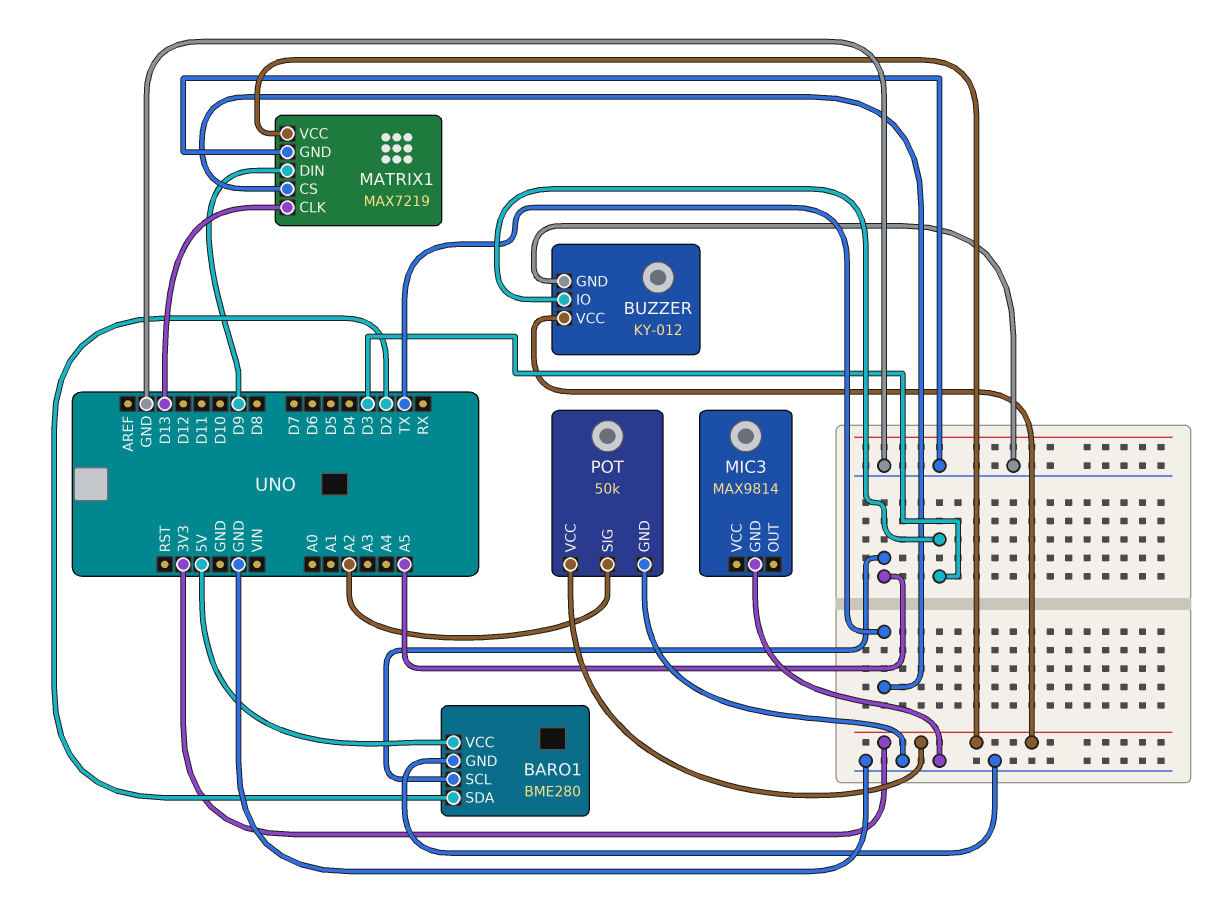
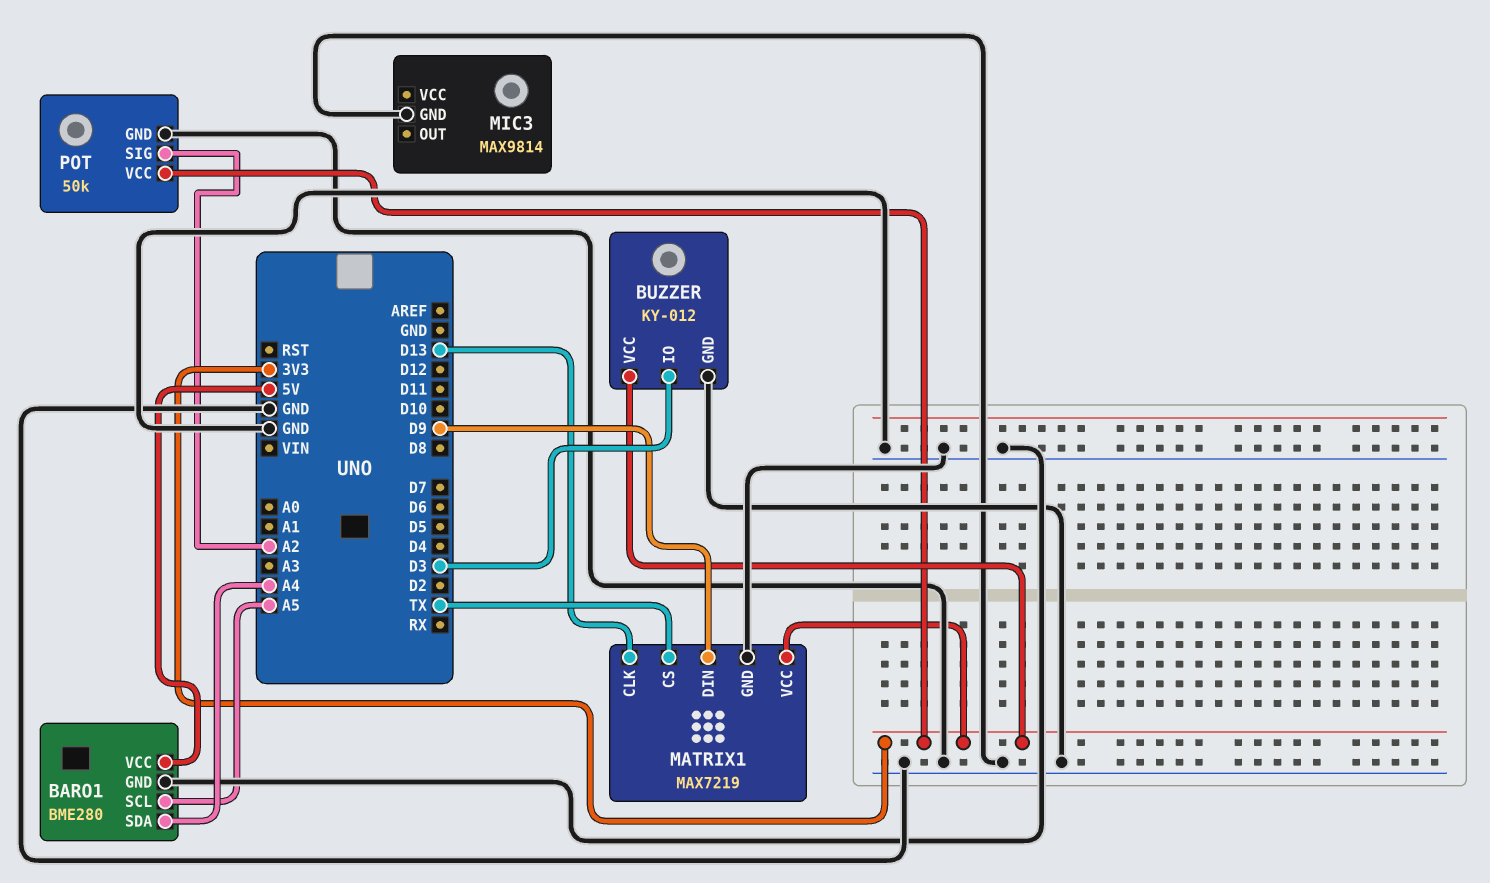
BARO1 pin SDA: D2 -> A4

